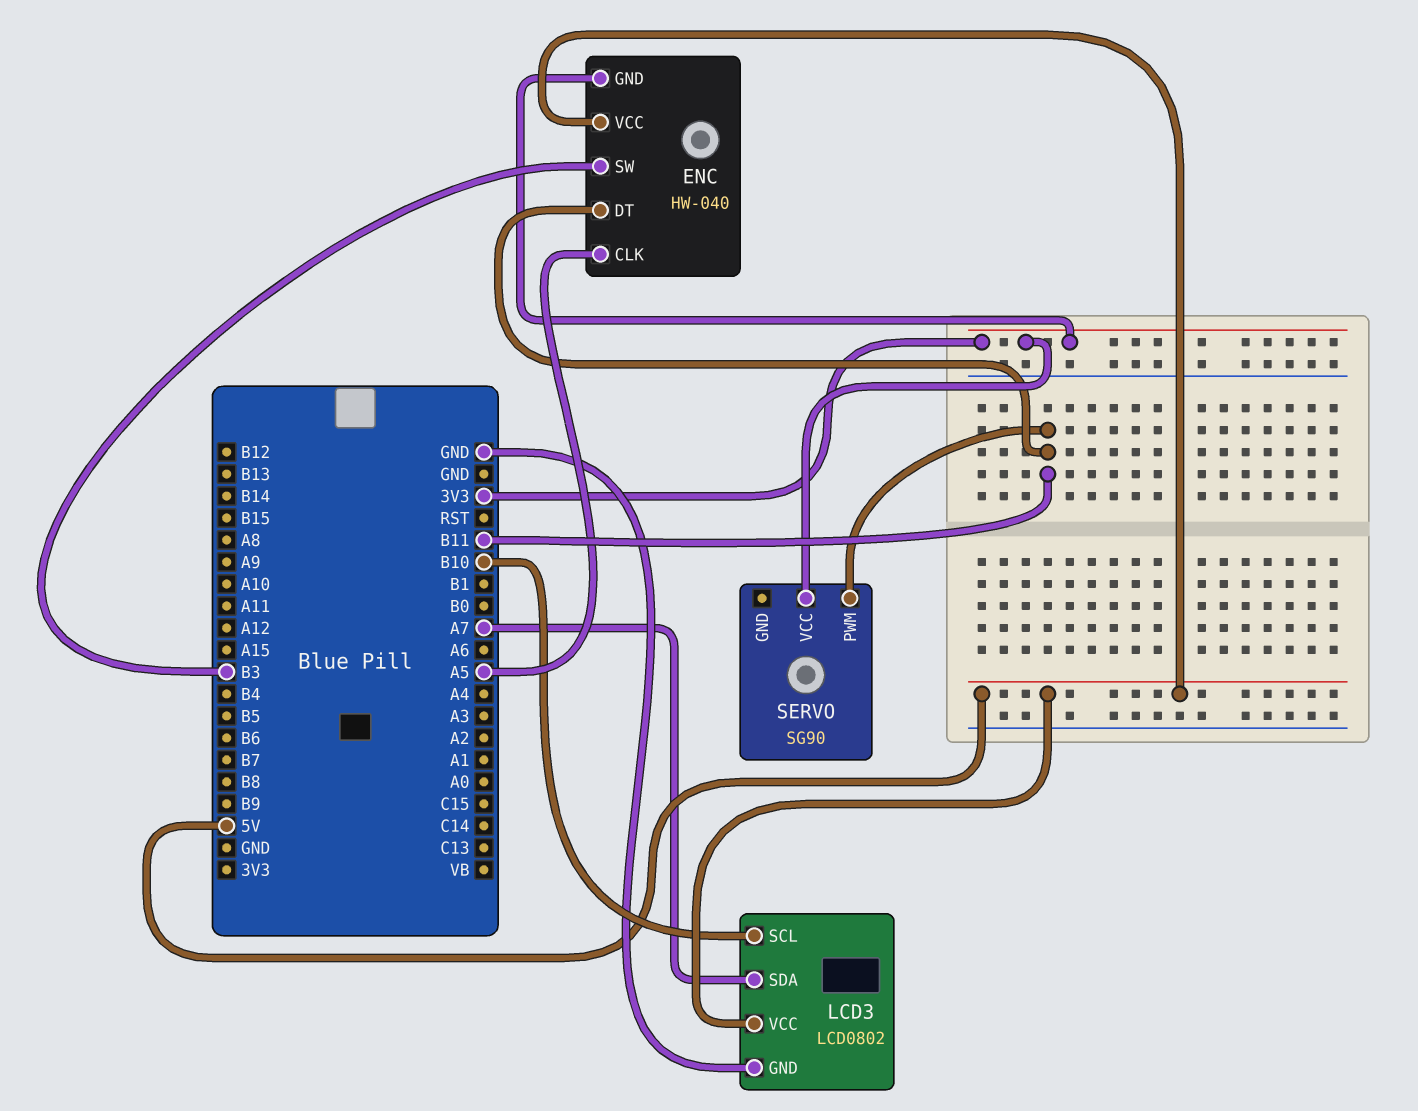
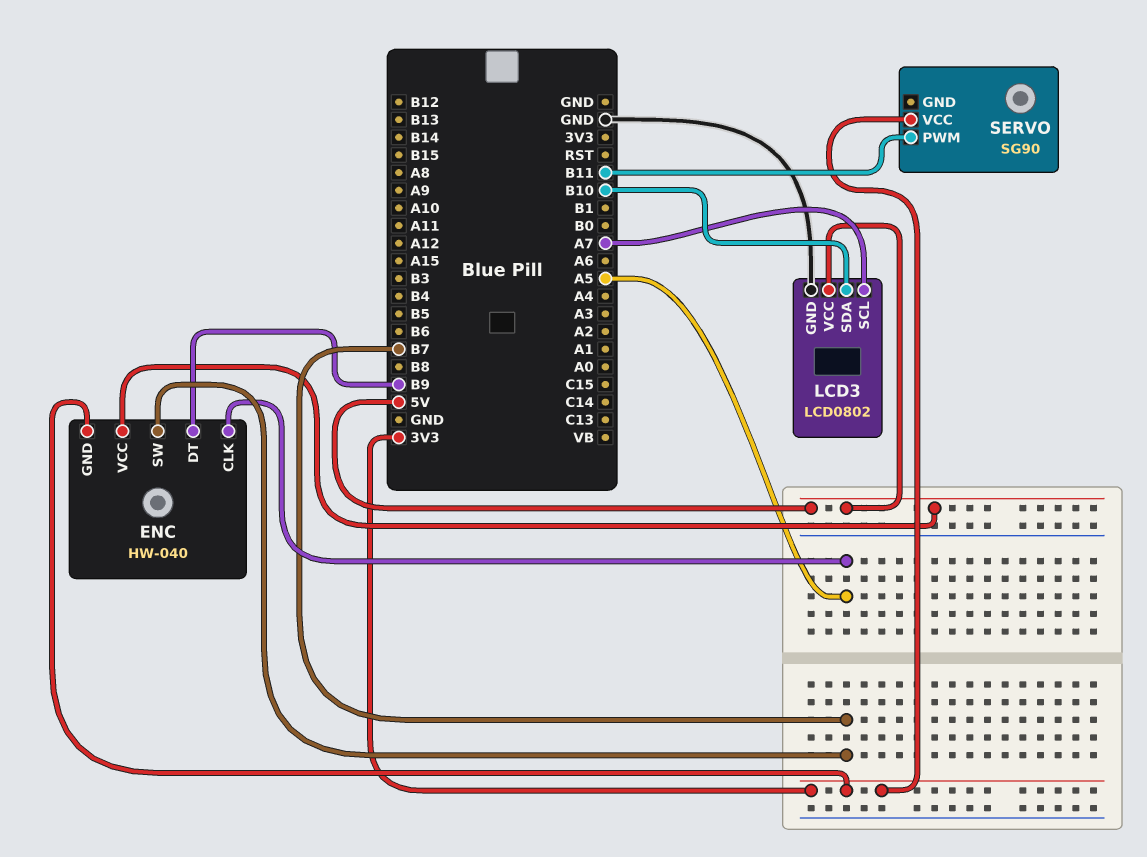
ENC pin DT: B11 -> B9
ENC pin SW: B3 -> B7
LCD3 pin SCL: B10 -> A7
LCD3 pin SDA: A7 -> B10

